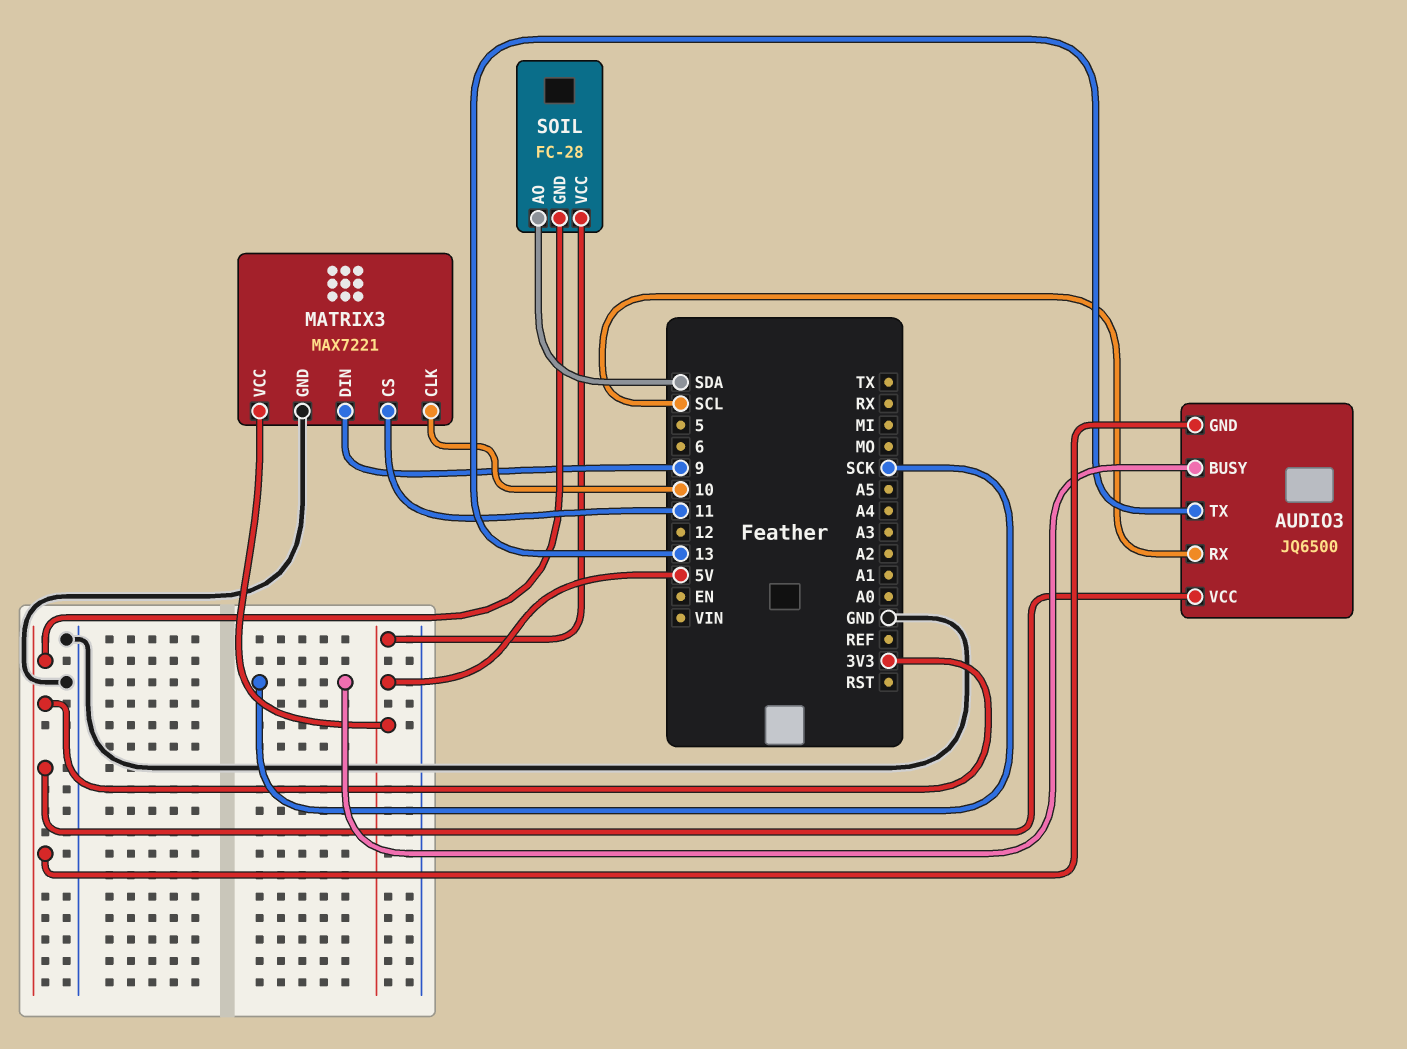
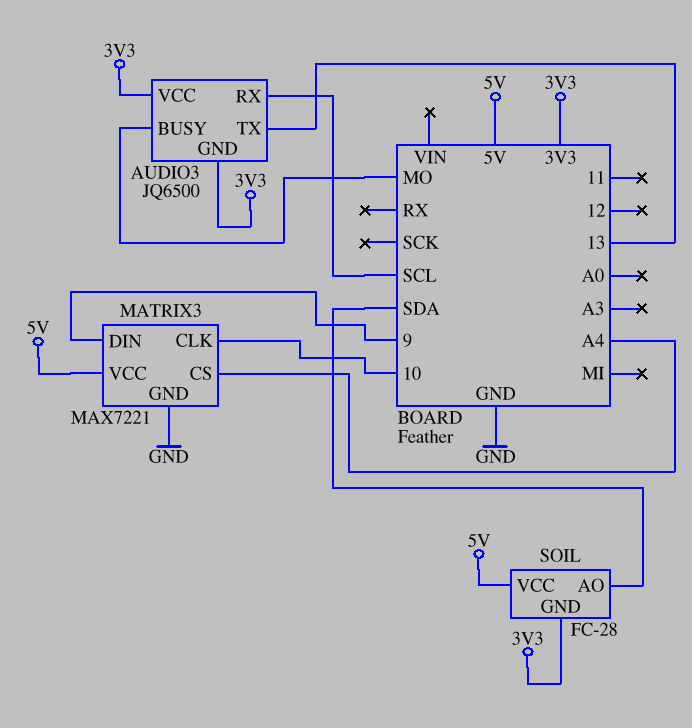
AUDIO3 pin BUSY: SCK -> MO
MATRIX3 pin CS: 11 -> A4

